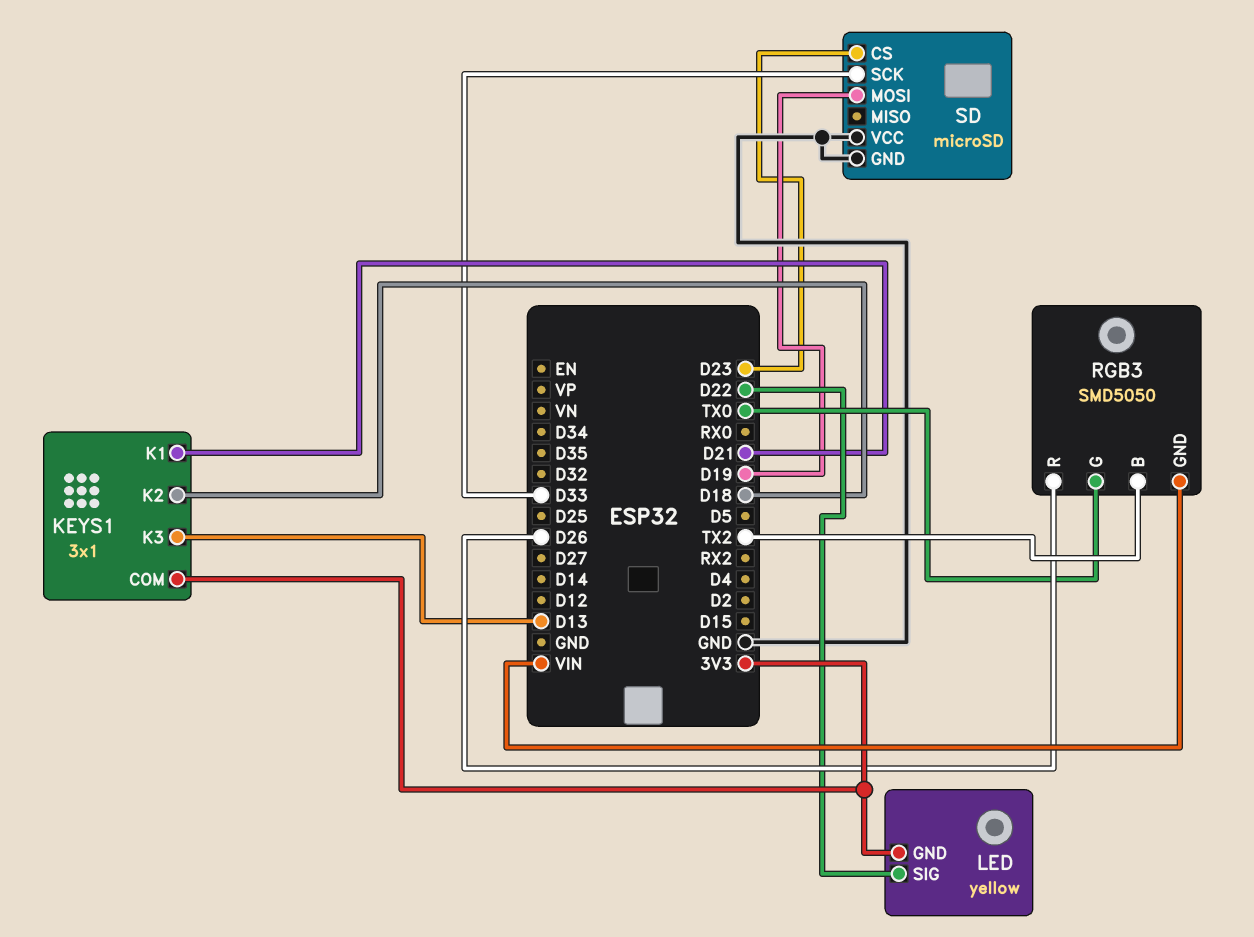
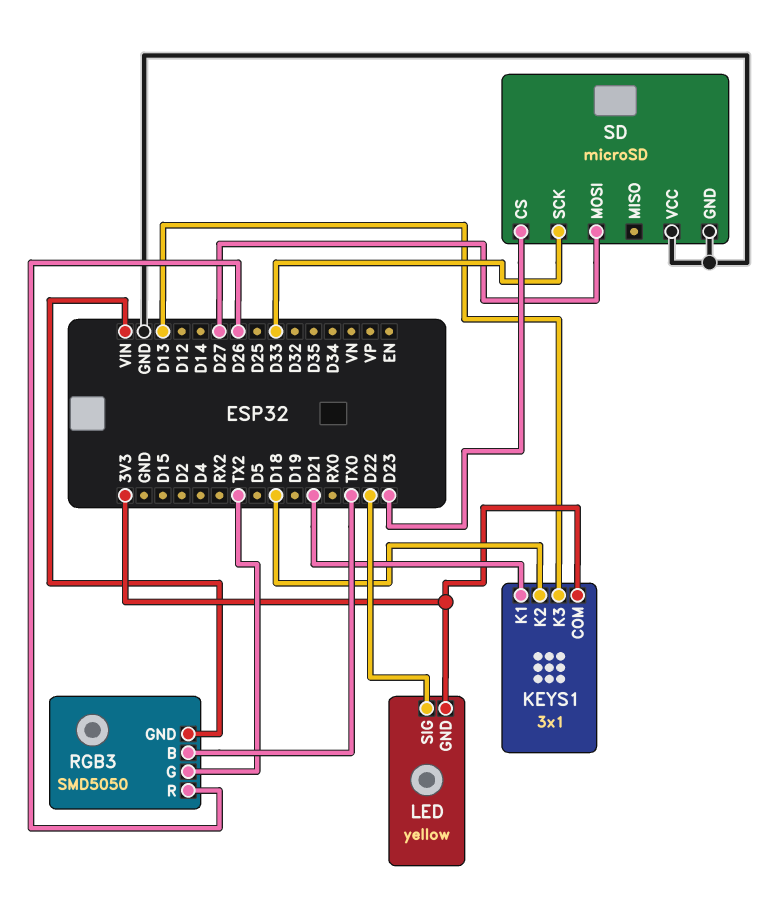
RGB3 pin B: TX2 -> TX0
RGB3 pin G: TX0 -> TX2
SD pin MOSI: D19 -> D27

